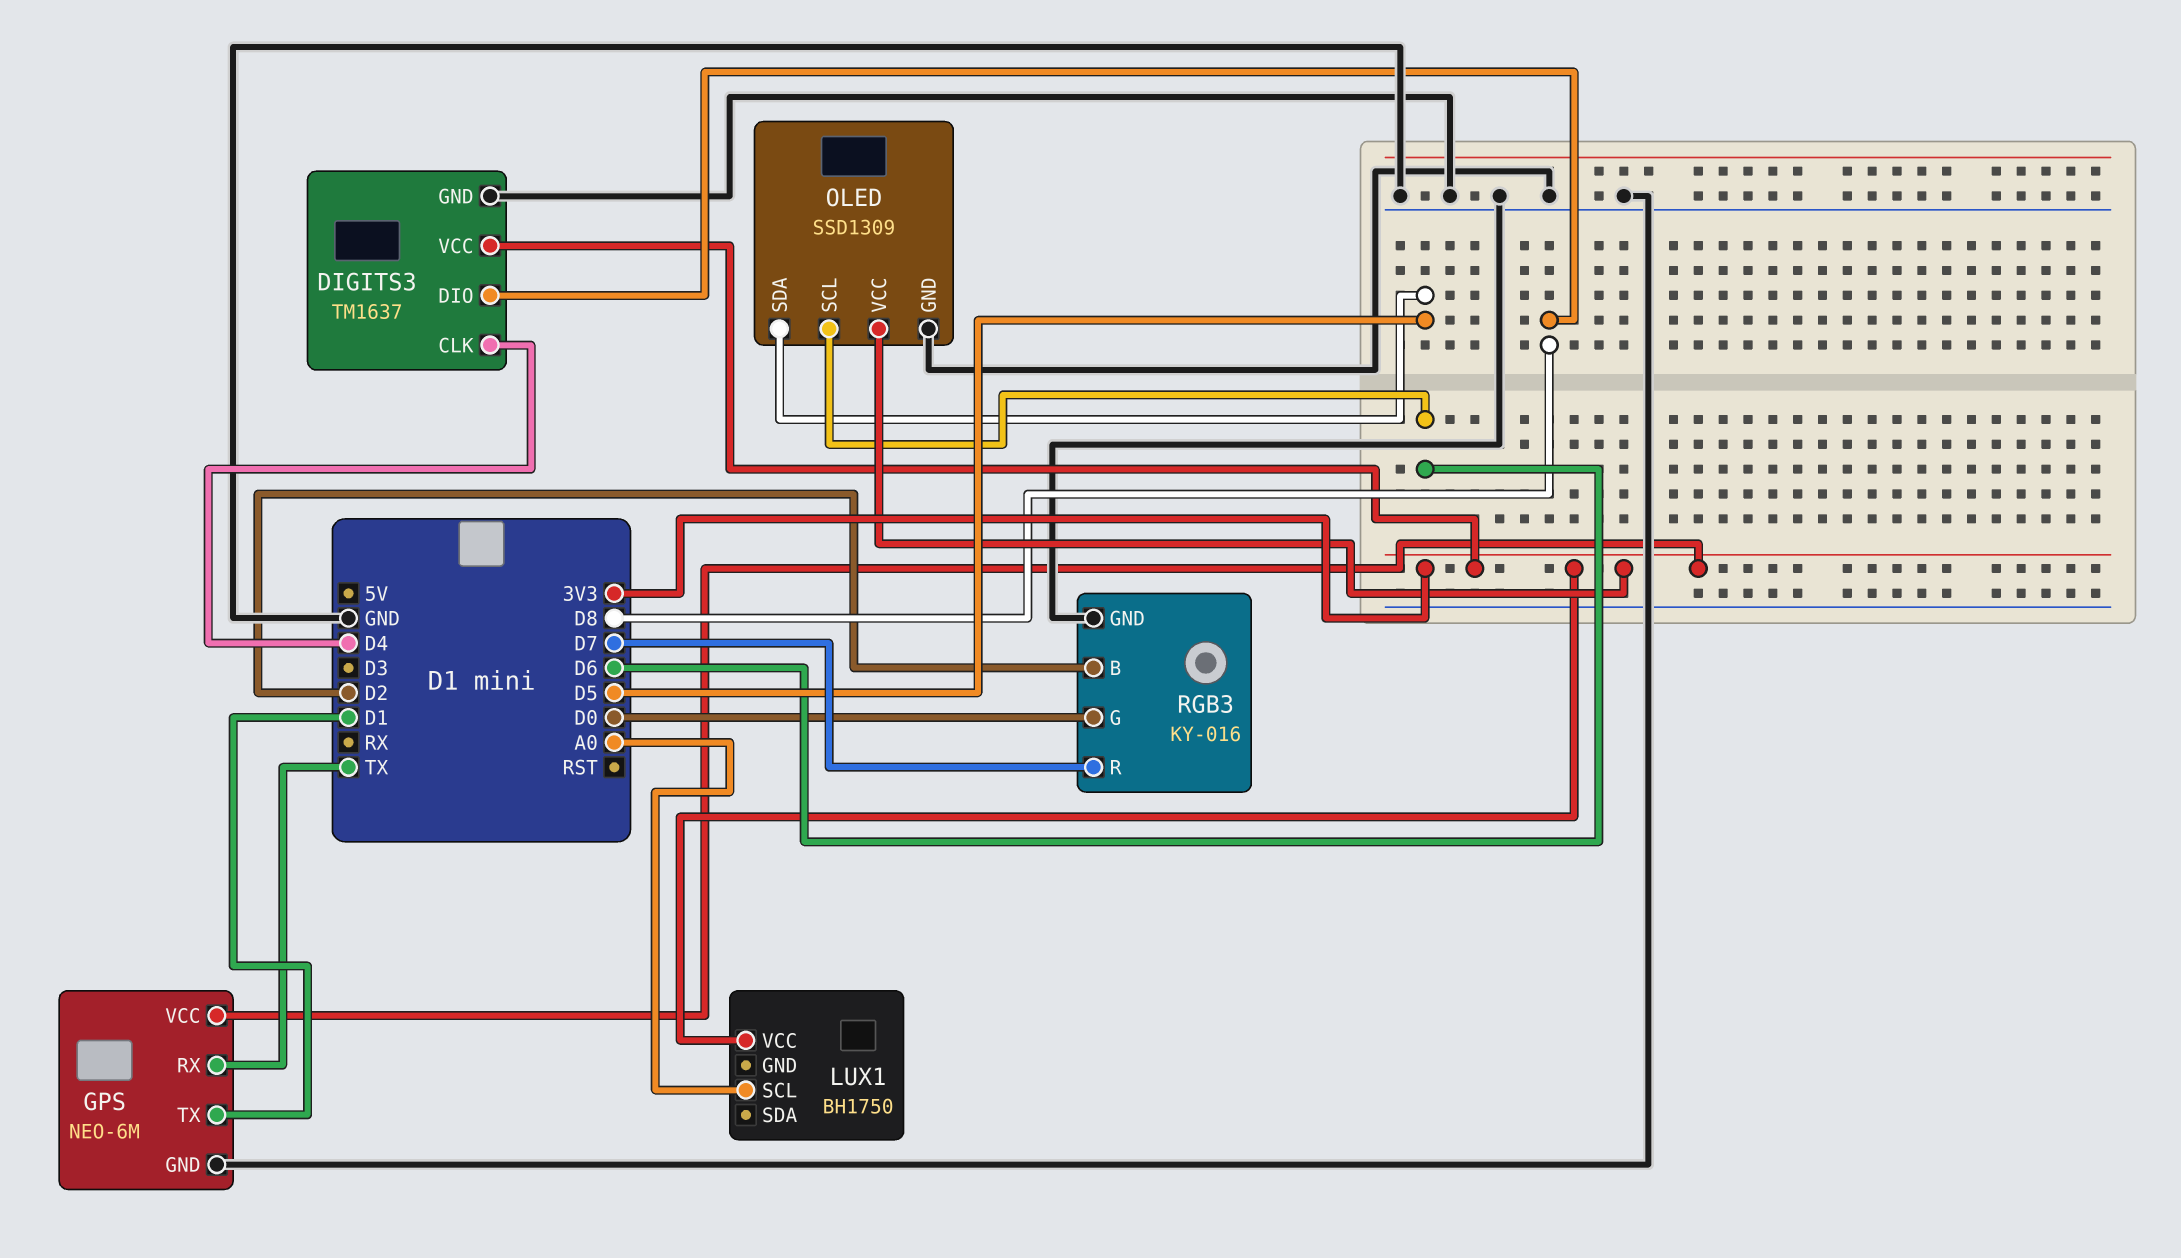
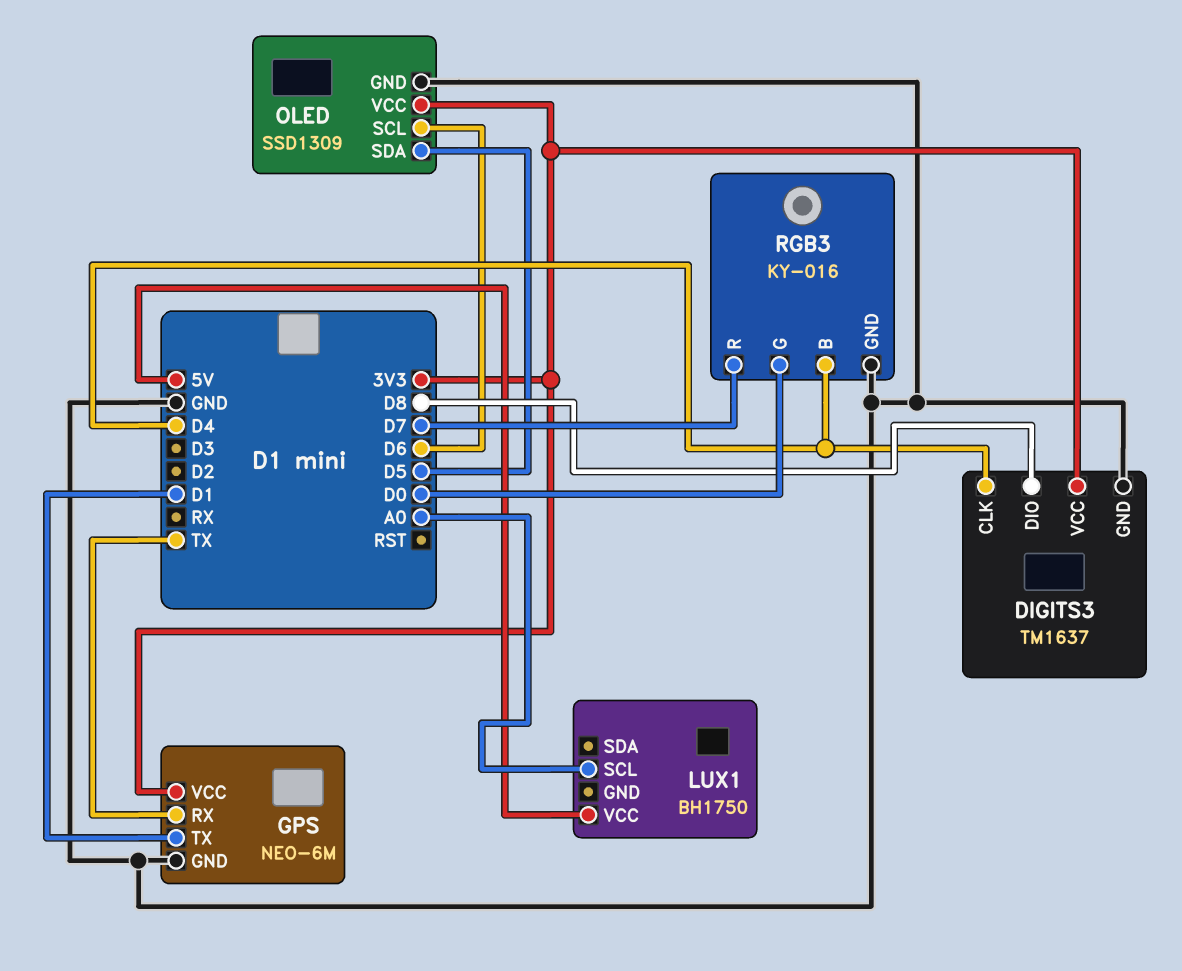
LUX1 pin VCC: 3V3 -> 5V
RGB3 pin B: D2 -> D4

